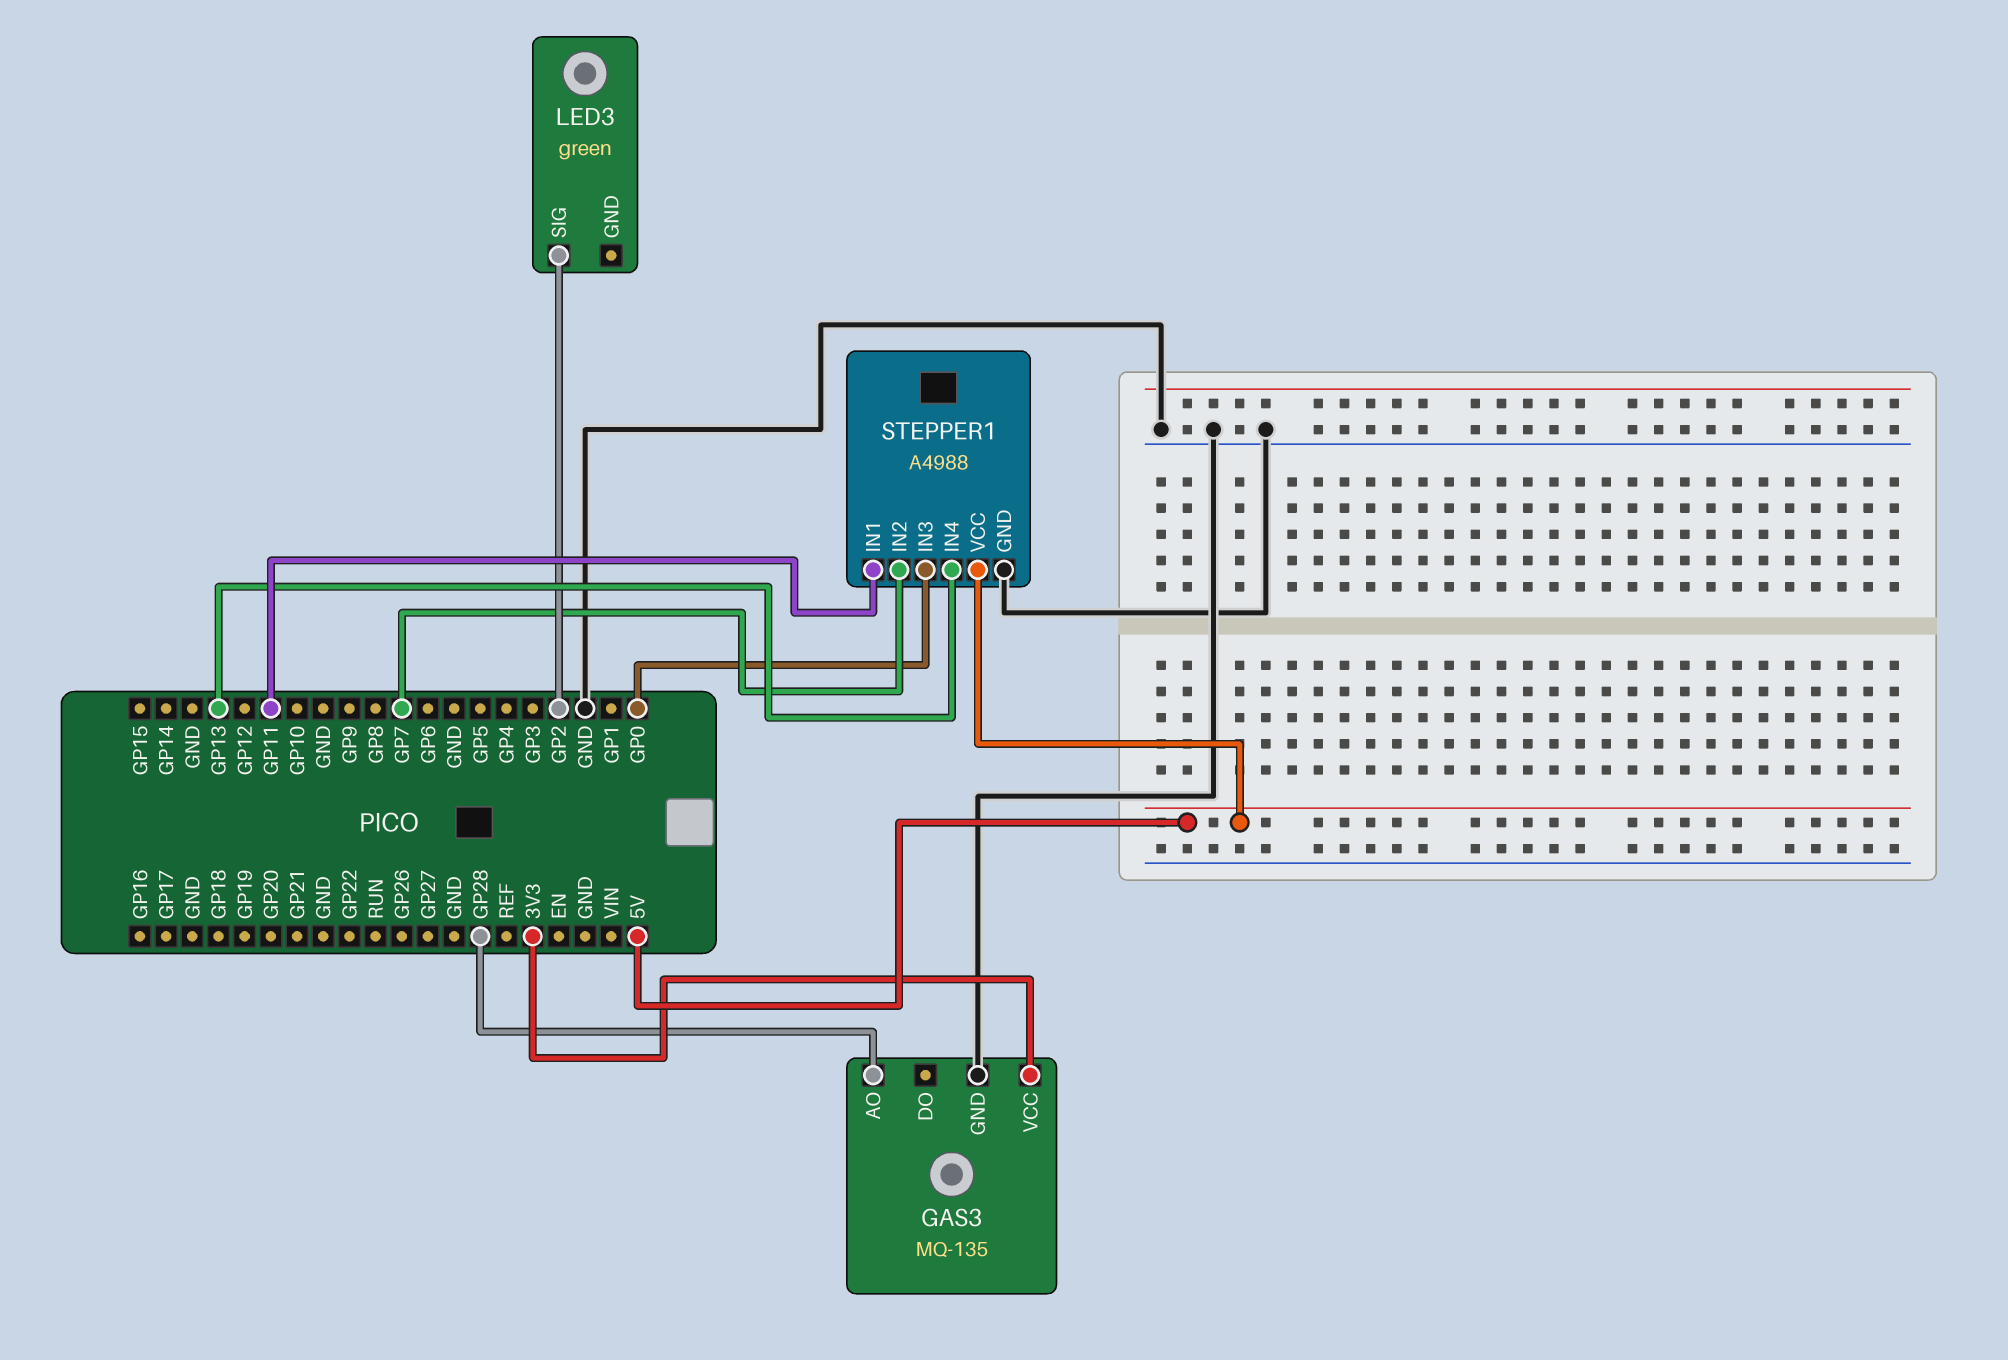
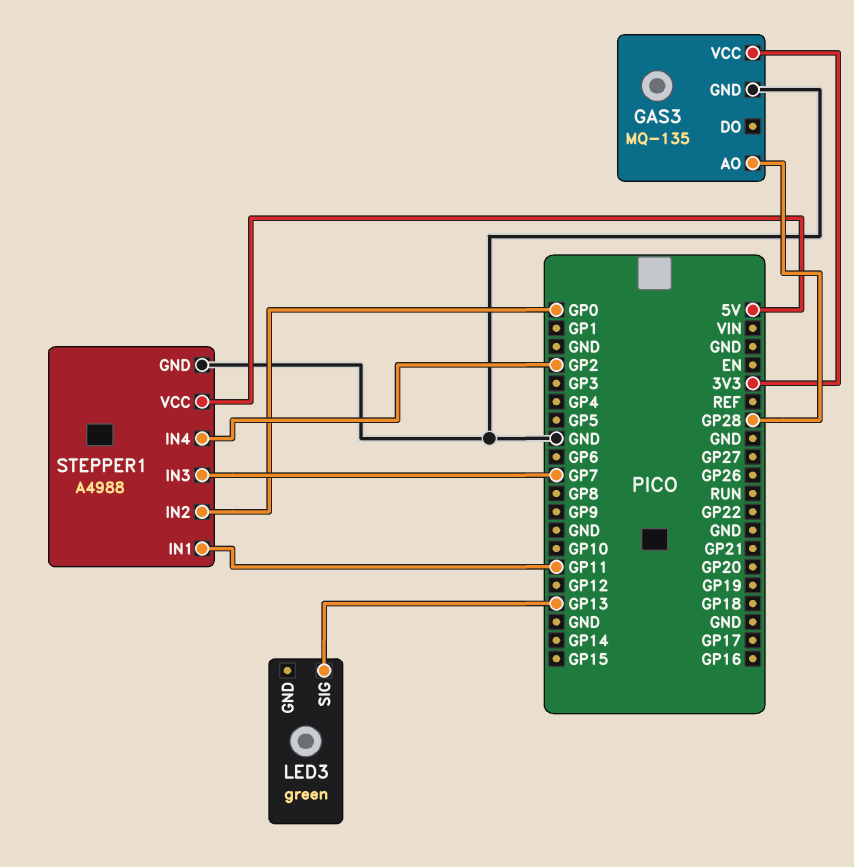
LED3 pin SIG: GP2 -> GP13
STEPPER1 pin IN2: GP7 -> GP0
STEPPER1 pin IN3: GP0 -> GP7
STEPPER1 pin IN4: GP13 -> GP2

